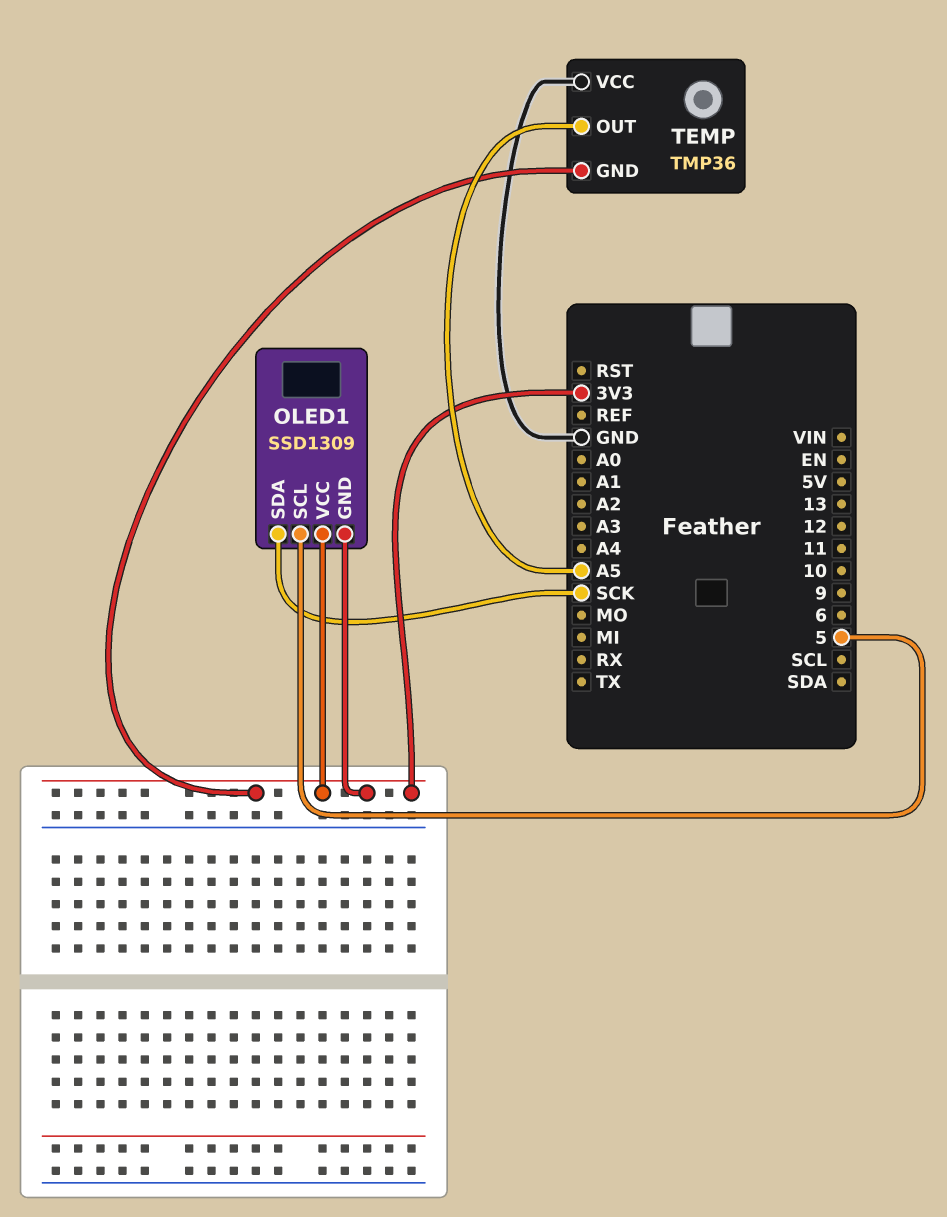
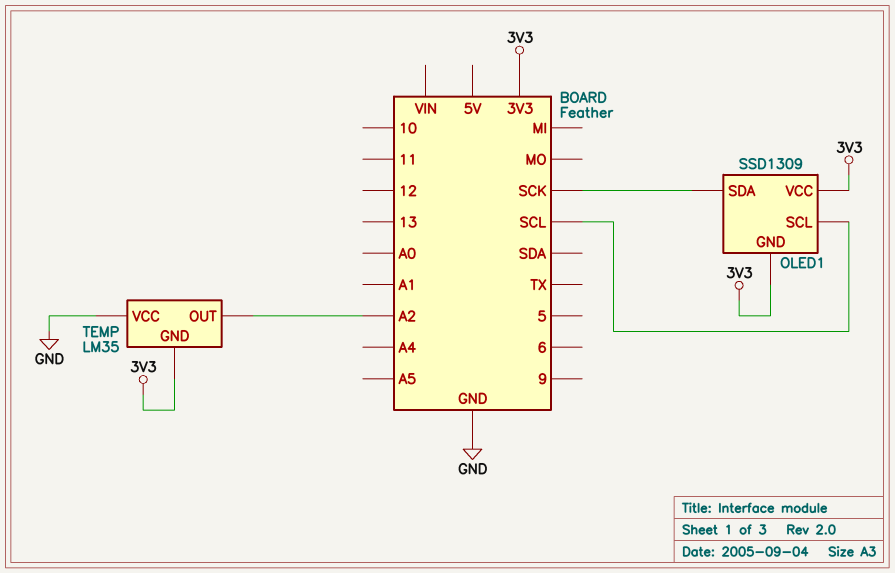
OLED1 pin SCL: 5 -> SCL
TEMP: TMP36 -> LM35
TEMP pin OUT: A5 -> A2

